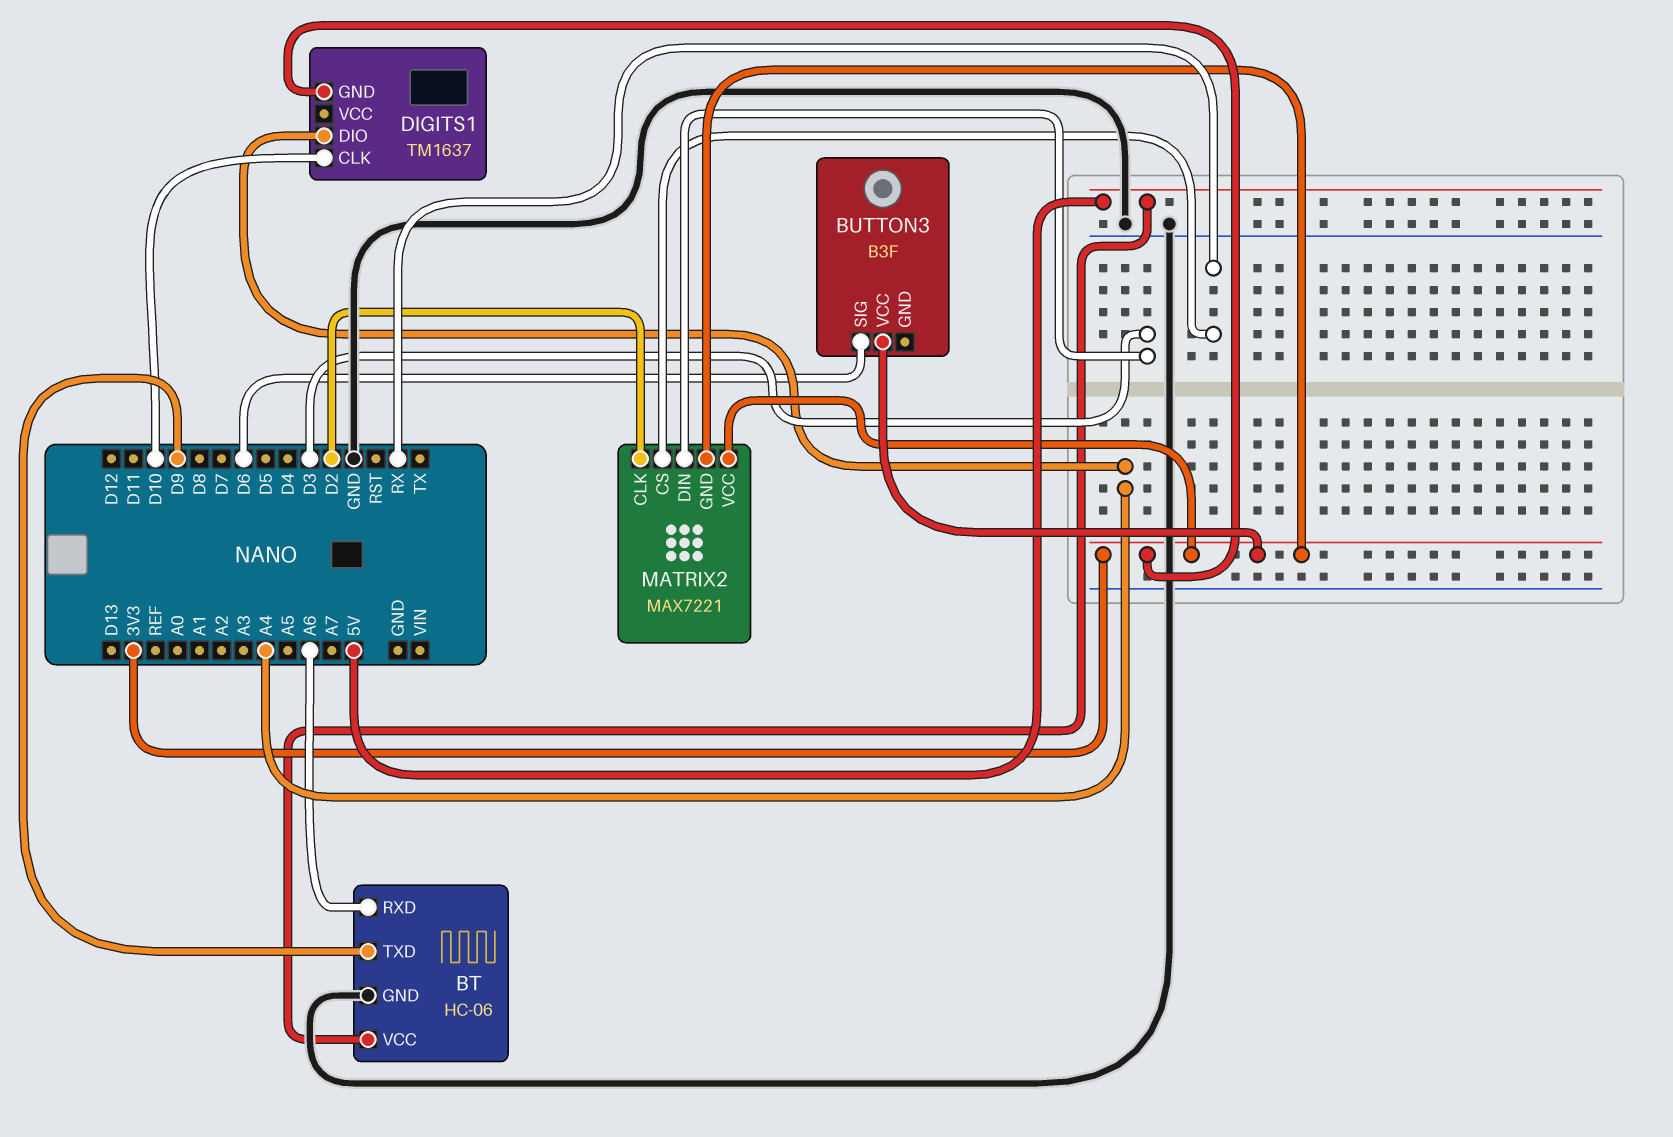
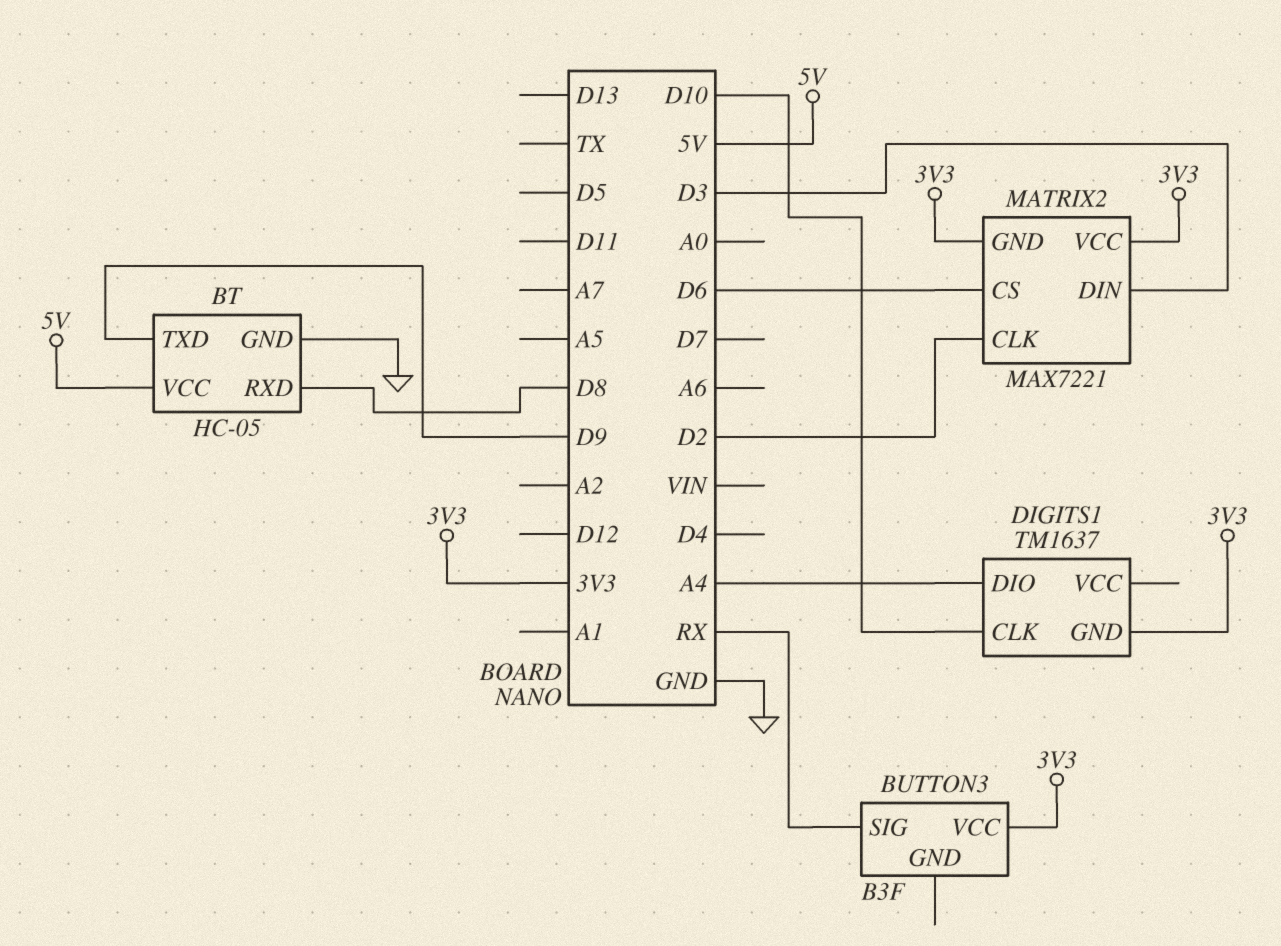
BT: HC-06 -> HC-05
BT pin RXD: A6 -> D8
BUTTON3 pin SIG: D6 -> RX
MATRIX2 pin CS: RX -> D6

